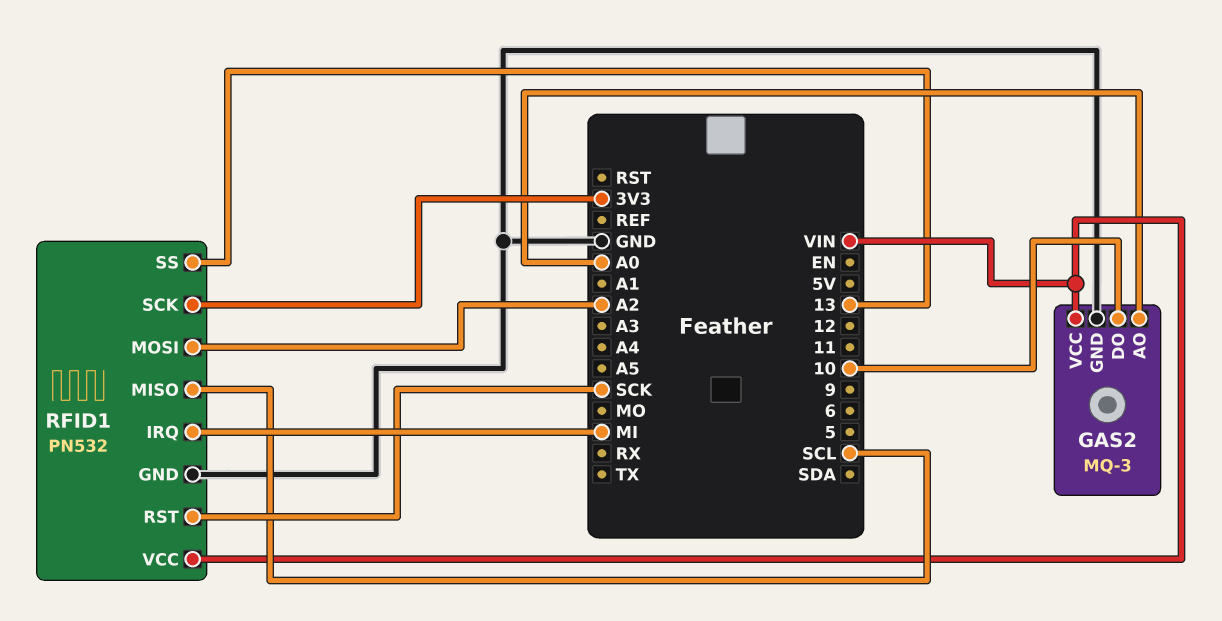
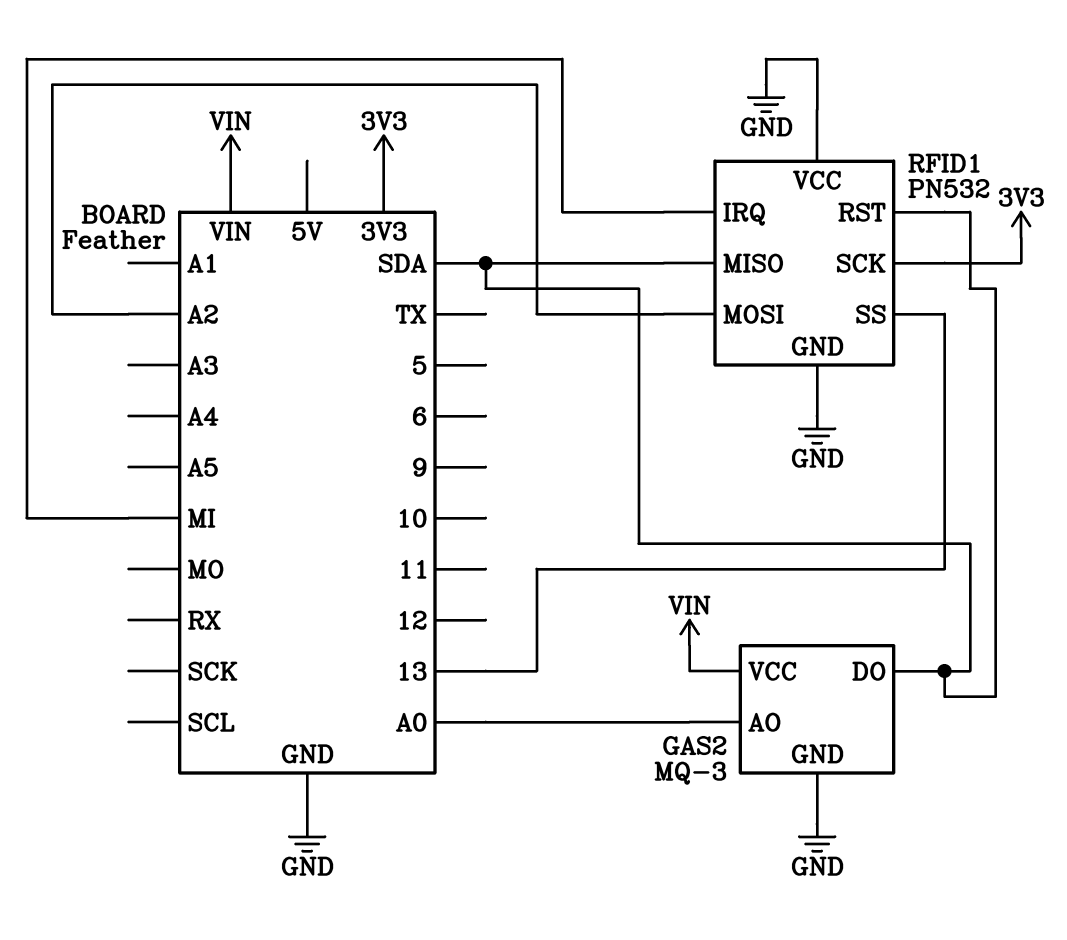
GAS2 pin DO: 10 -> SDA
RFID1 pin MISO: SCL -> SDA
RFID1 pin RST: SCK -> SDA
RFID1 pin VCC: VIN -> GND

